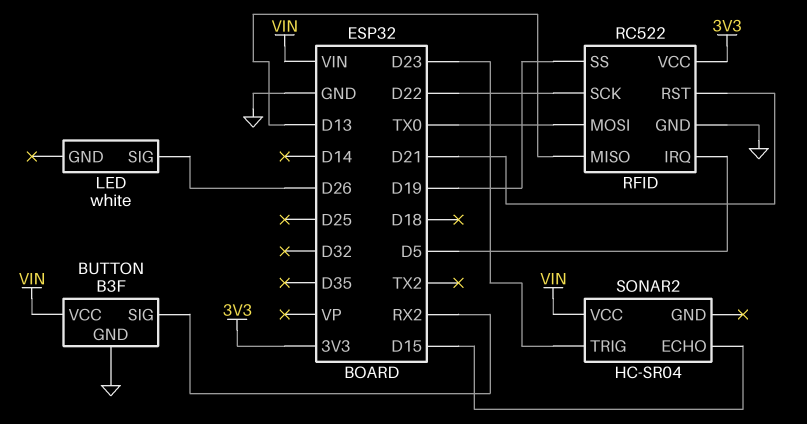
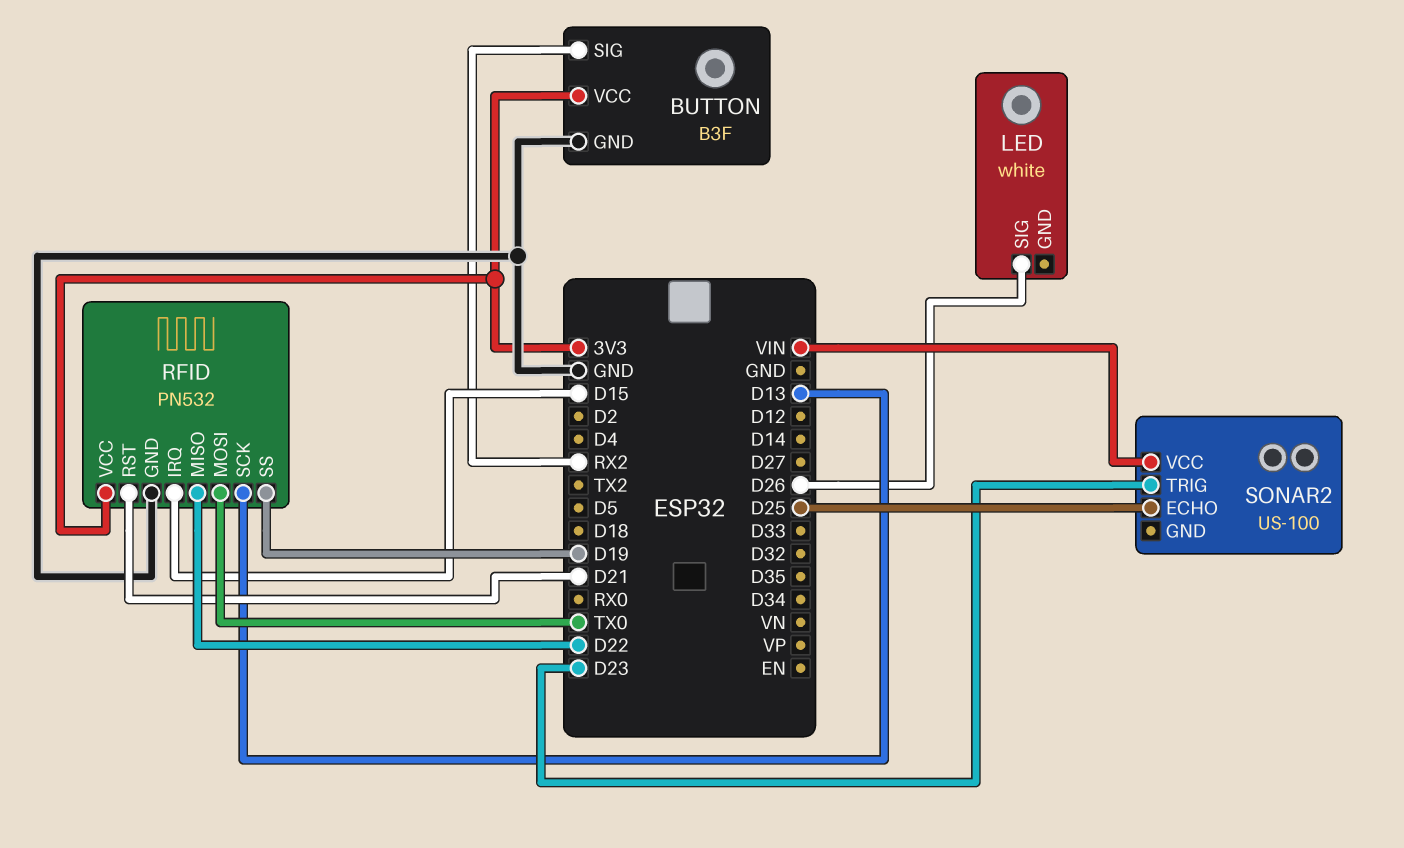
BUTTON pin VCC: VIN -> 3V3
RFID: RC522 -> PN532
RFID pin IRQ: D5 -> D15
RFID pin MISO: D13 -> D22
RFID pin SCK: D22 -> D13
SONAR2: HC-SR04 -> US-100
SONAR2 pin ECHO: D15 -> D25

